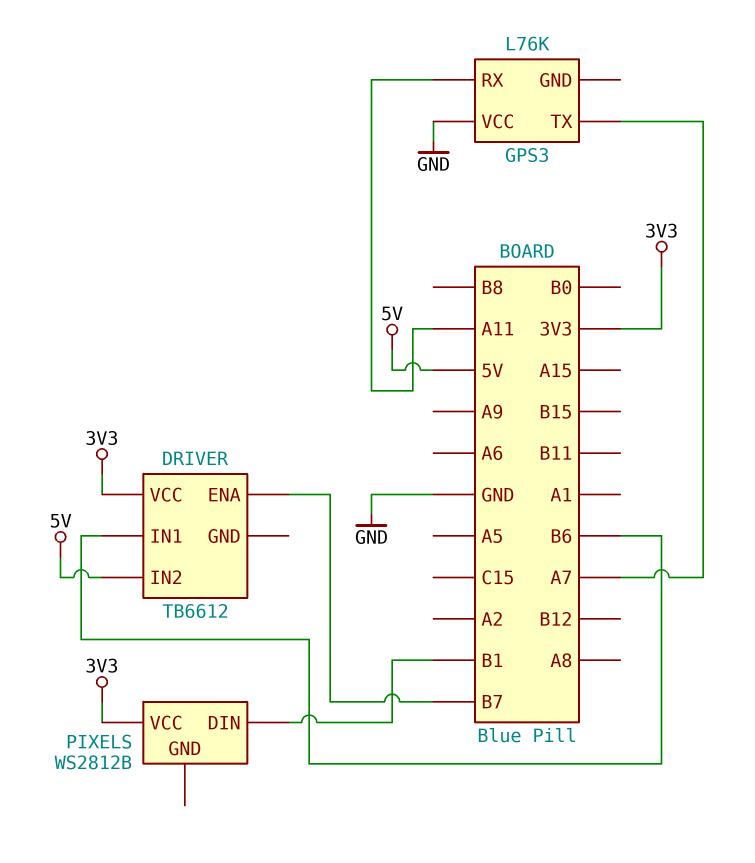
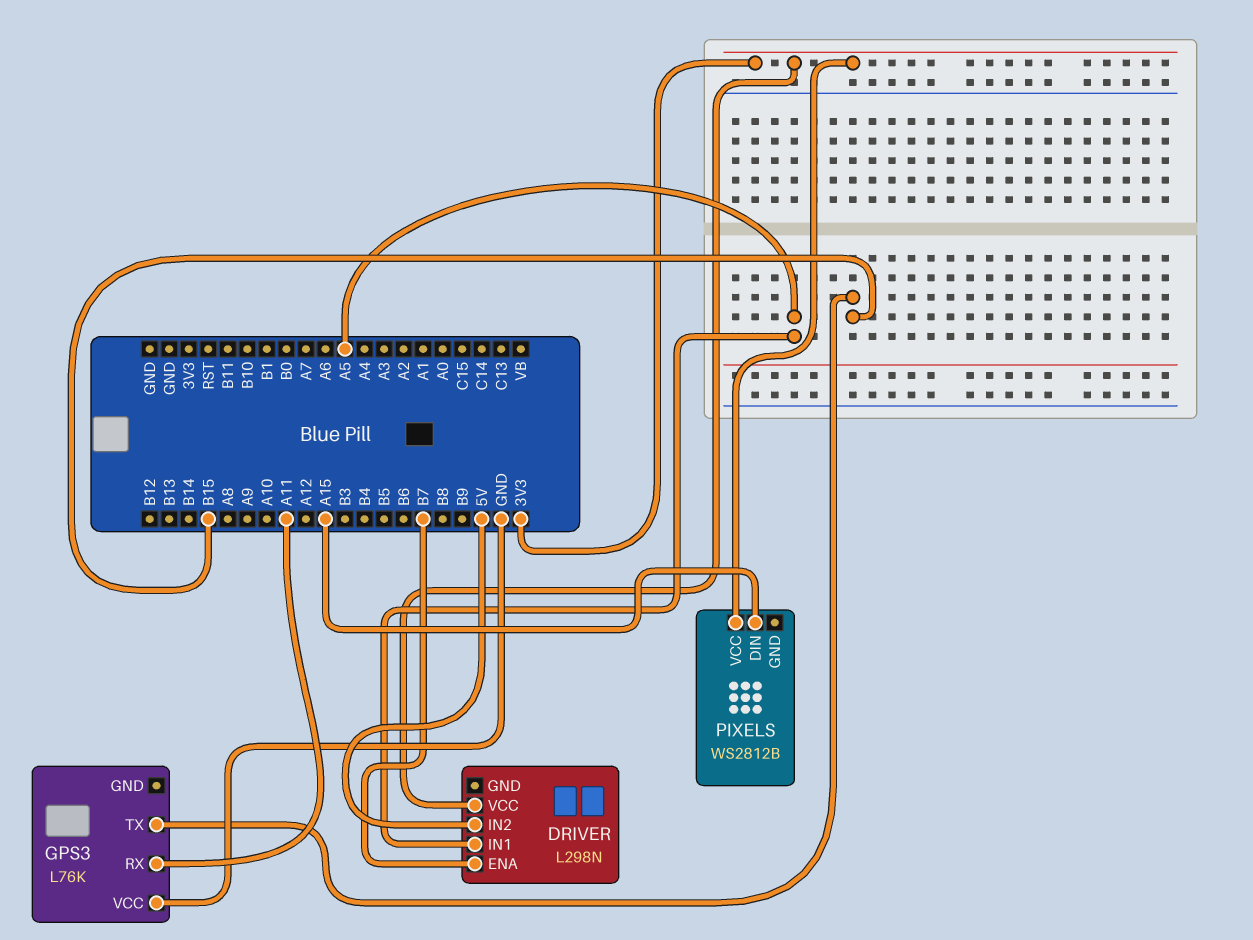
DRIVER: TB6612 -> L298N
DRIVER pin IN1: B6 -> A5
GPS3 pin TX: A7 -> B15
PIXELS pin DIN: B1 -> A15

